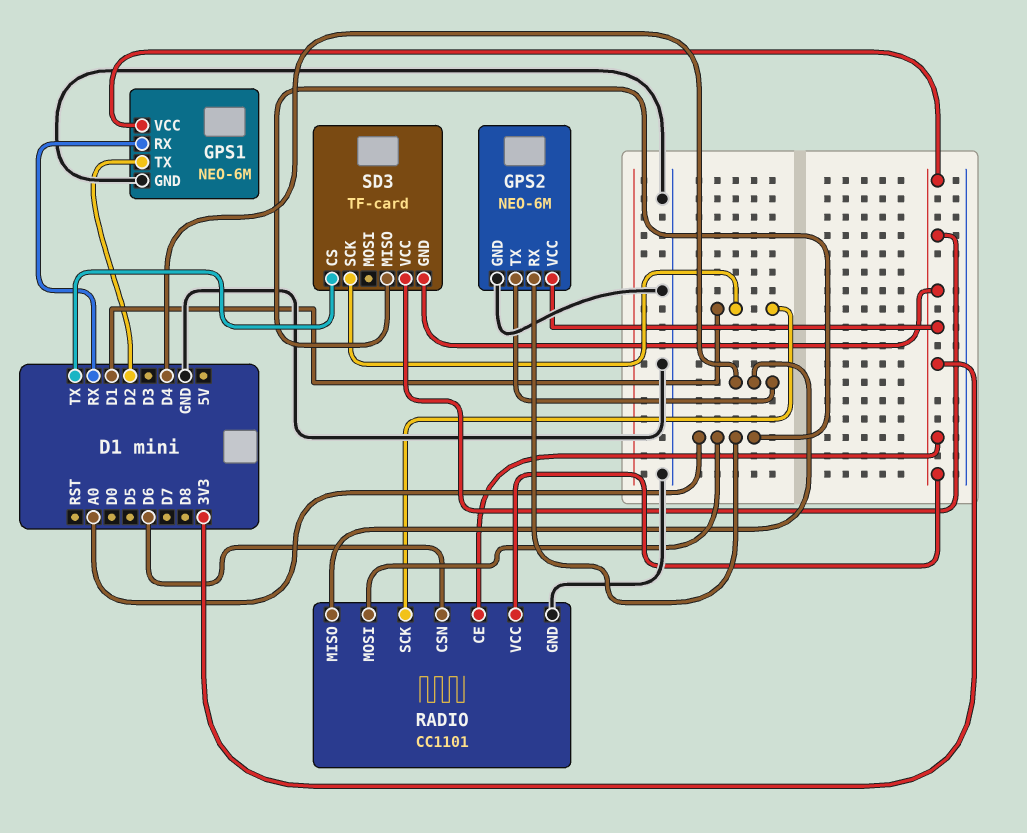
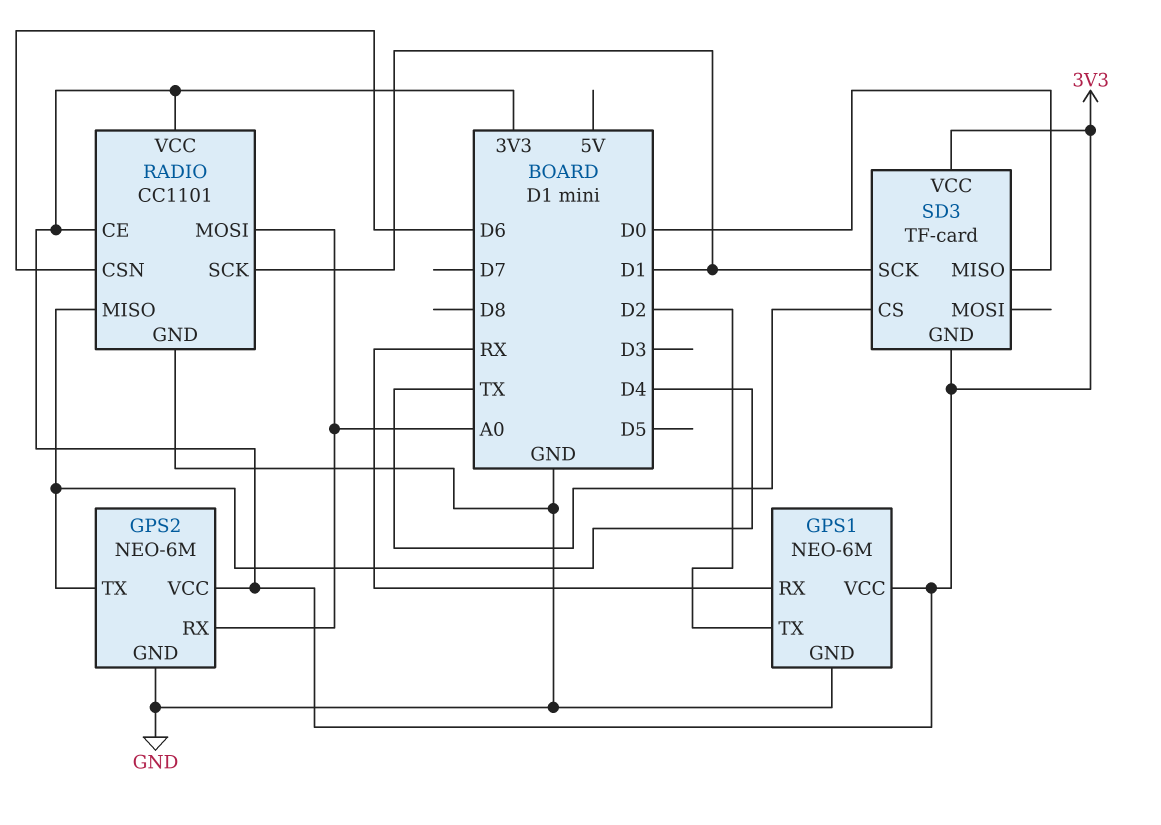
SD3 pin MISO: A0 -> D0

